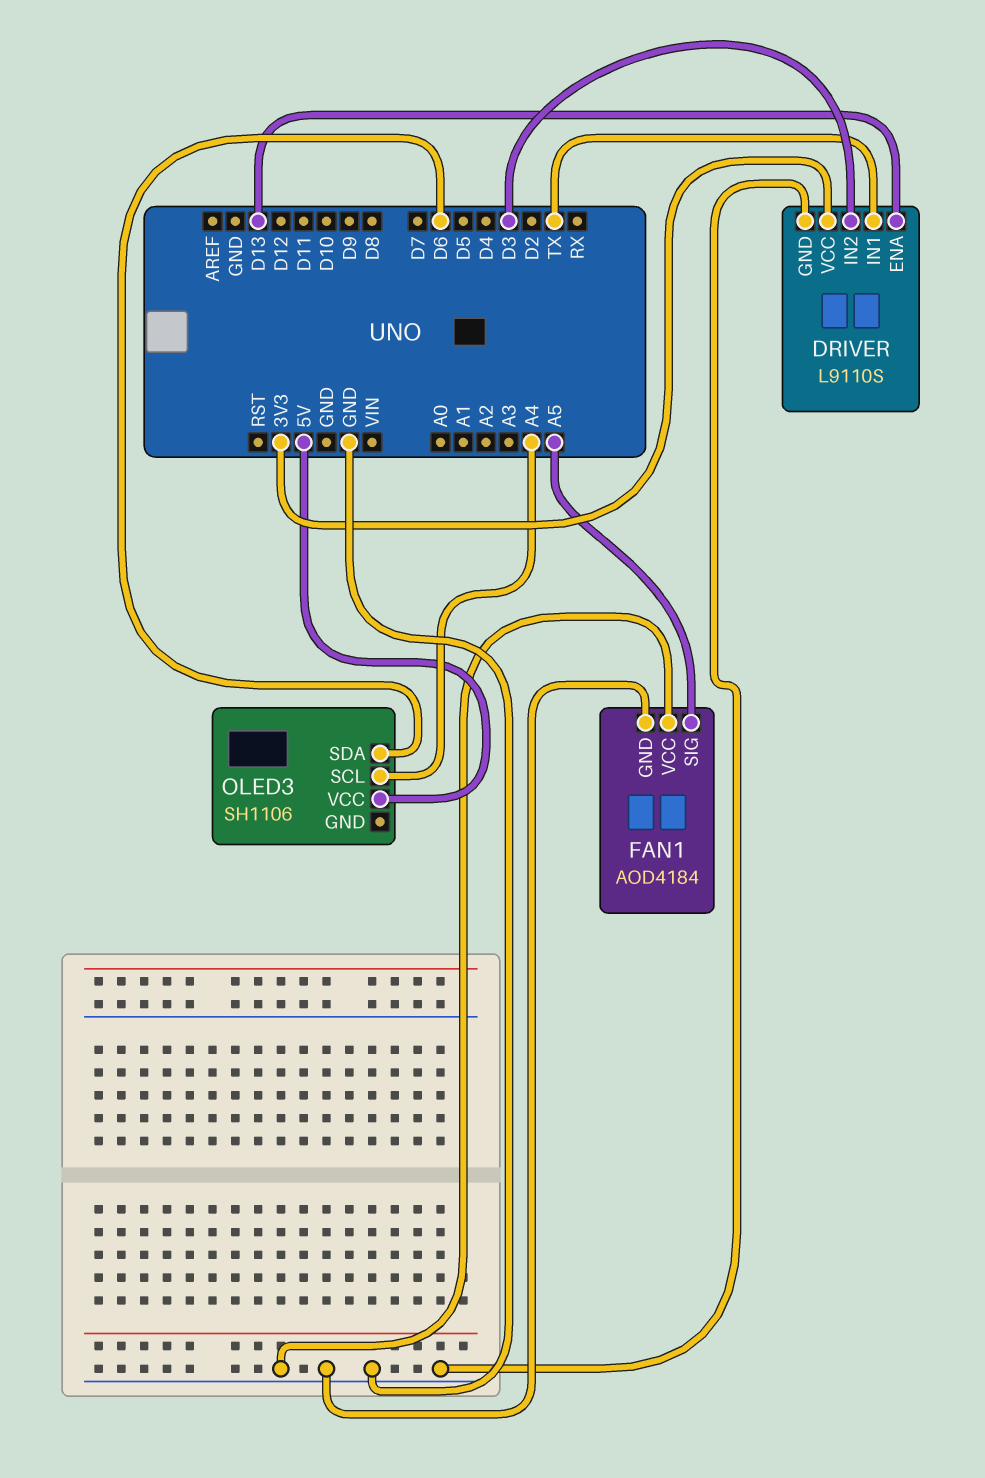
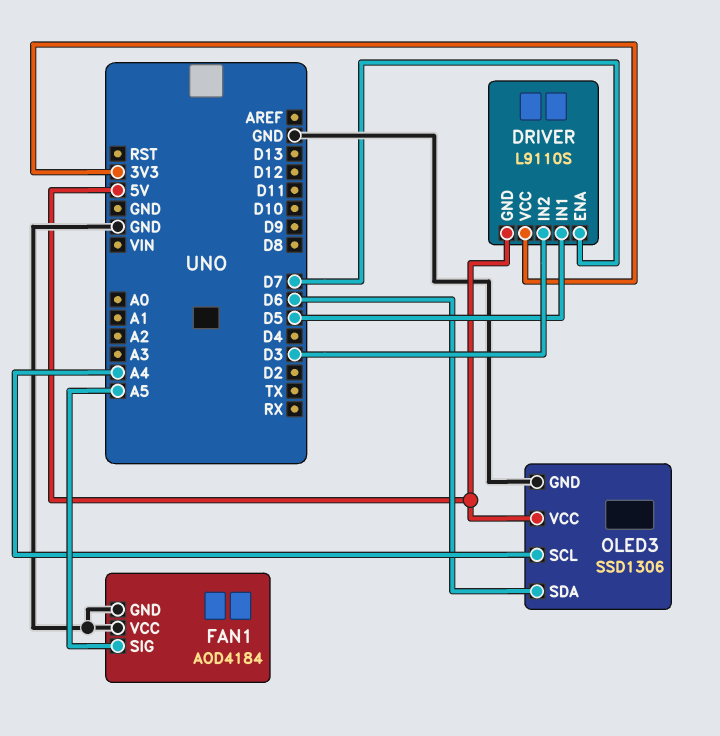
DRIVER pin ENA: D13 -> D7
DRIVER pin GND: GND -> 5V
DRIVER pin IN1: TX -> D5
OLED3: SH1106 -> SSD1306
OLED3 pin GND: none -> GND

